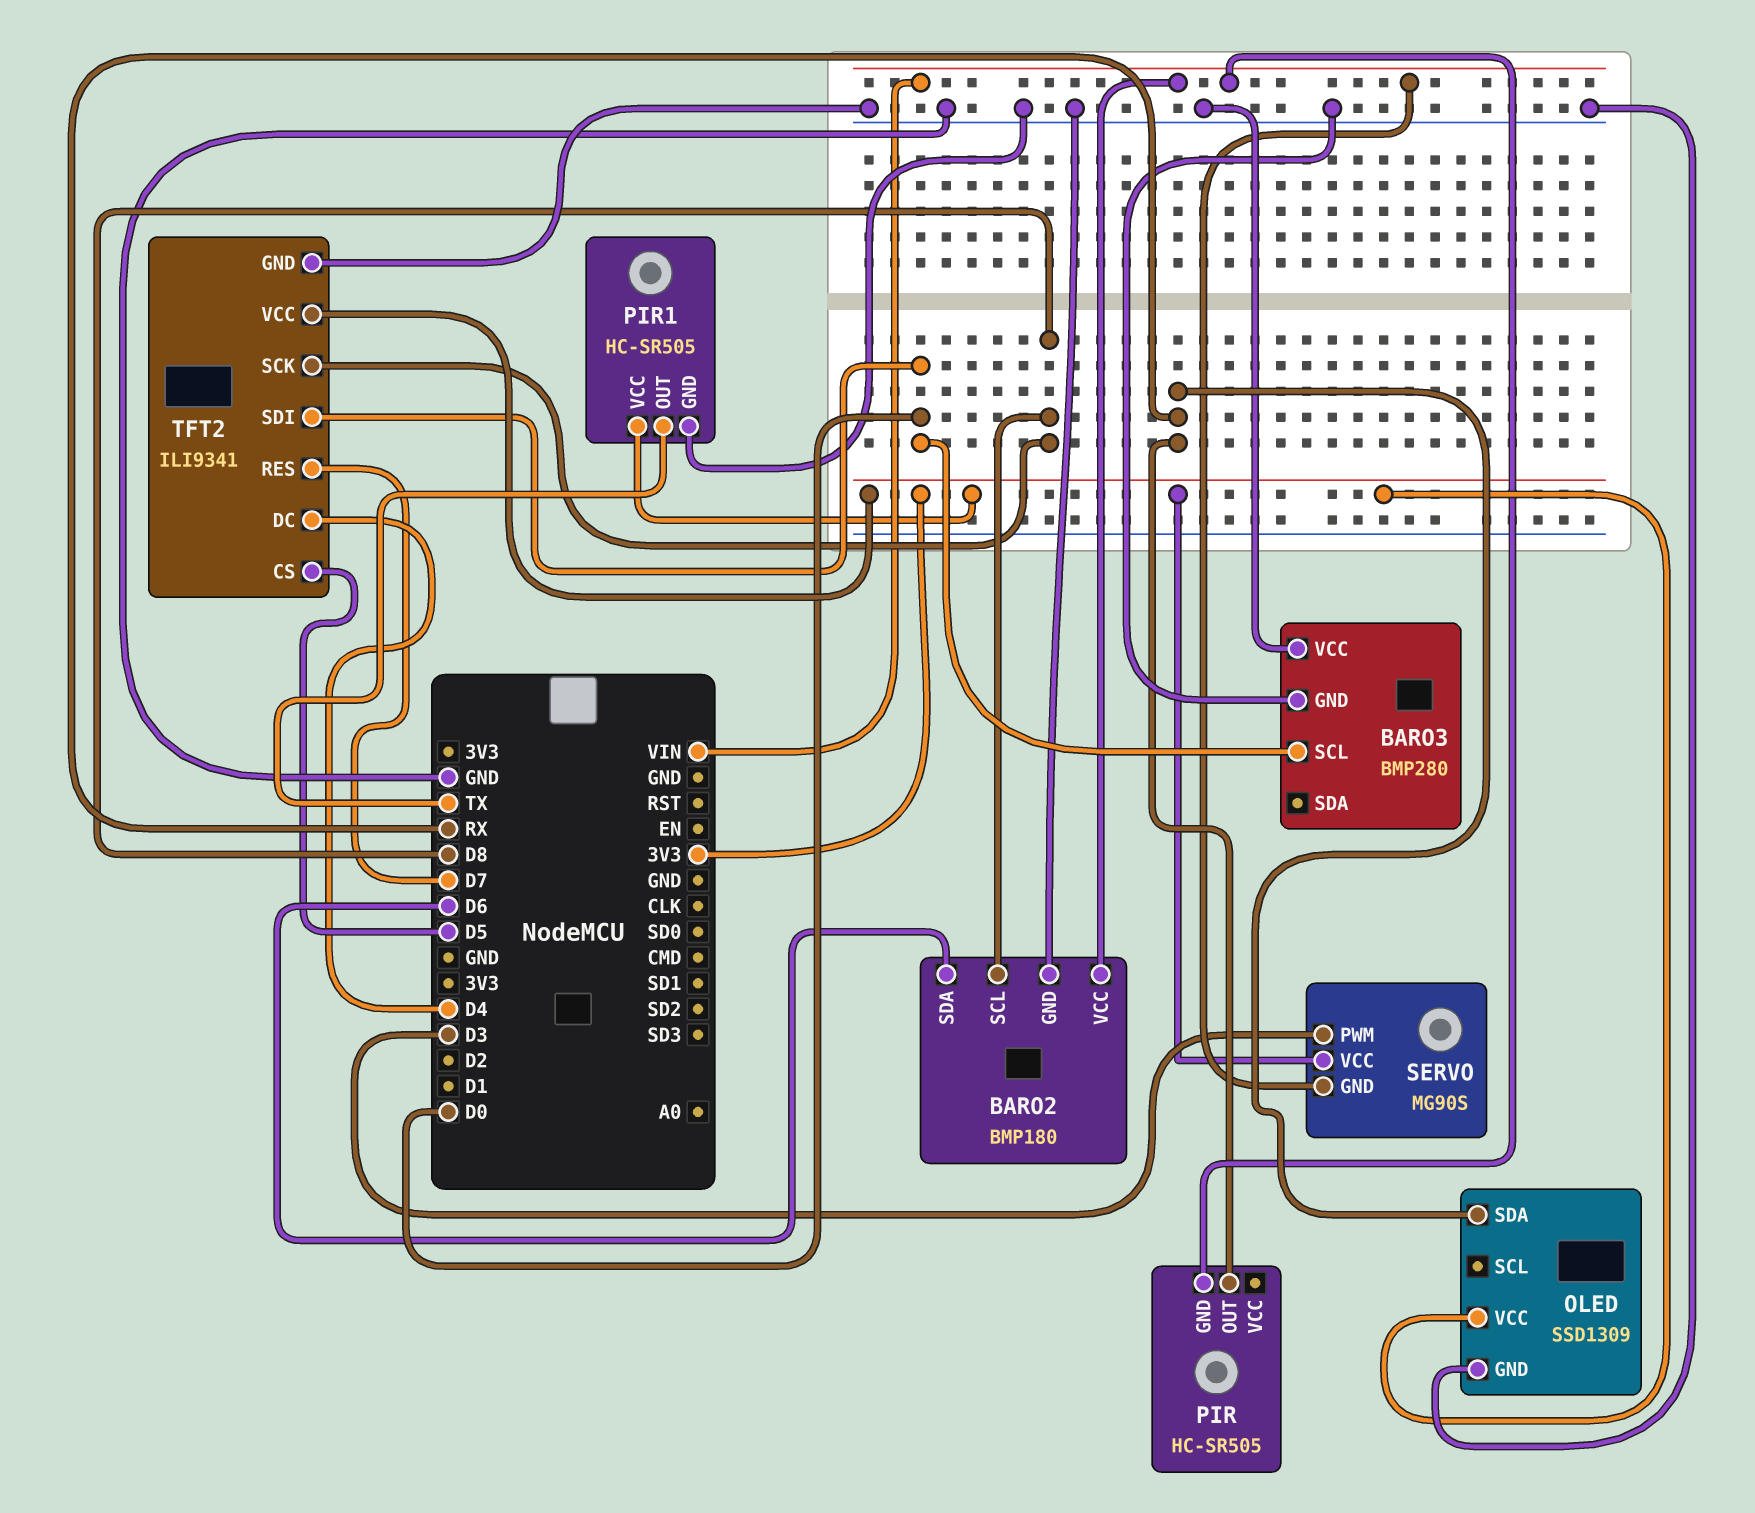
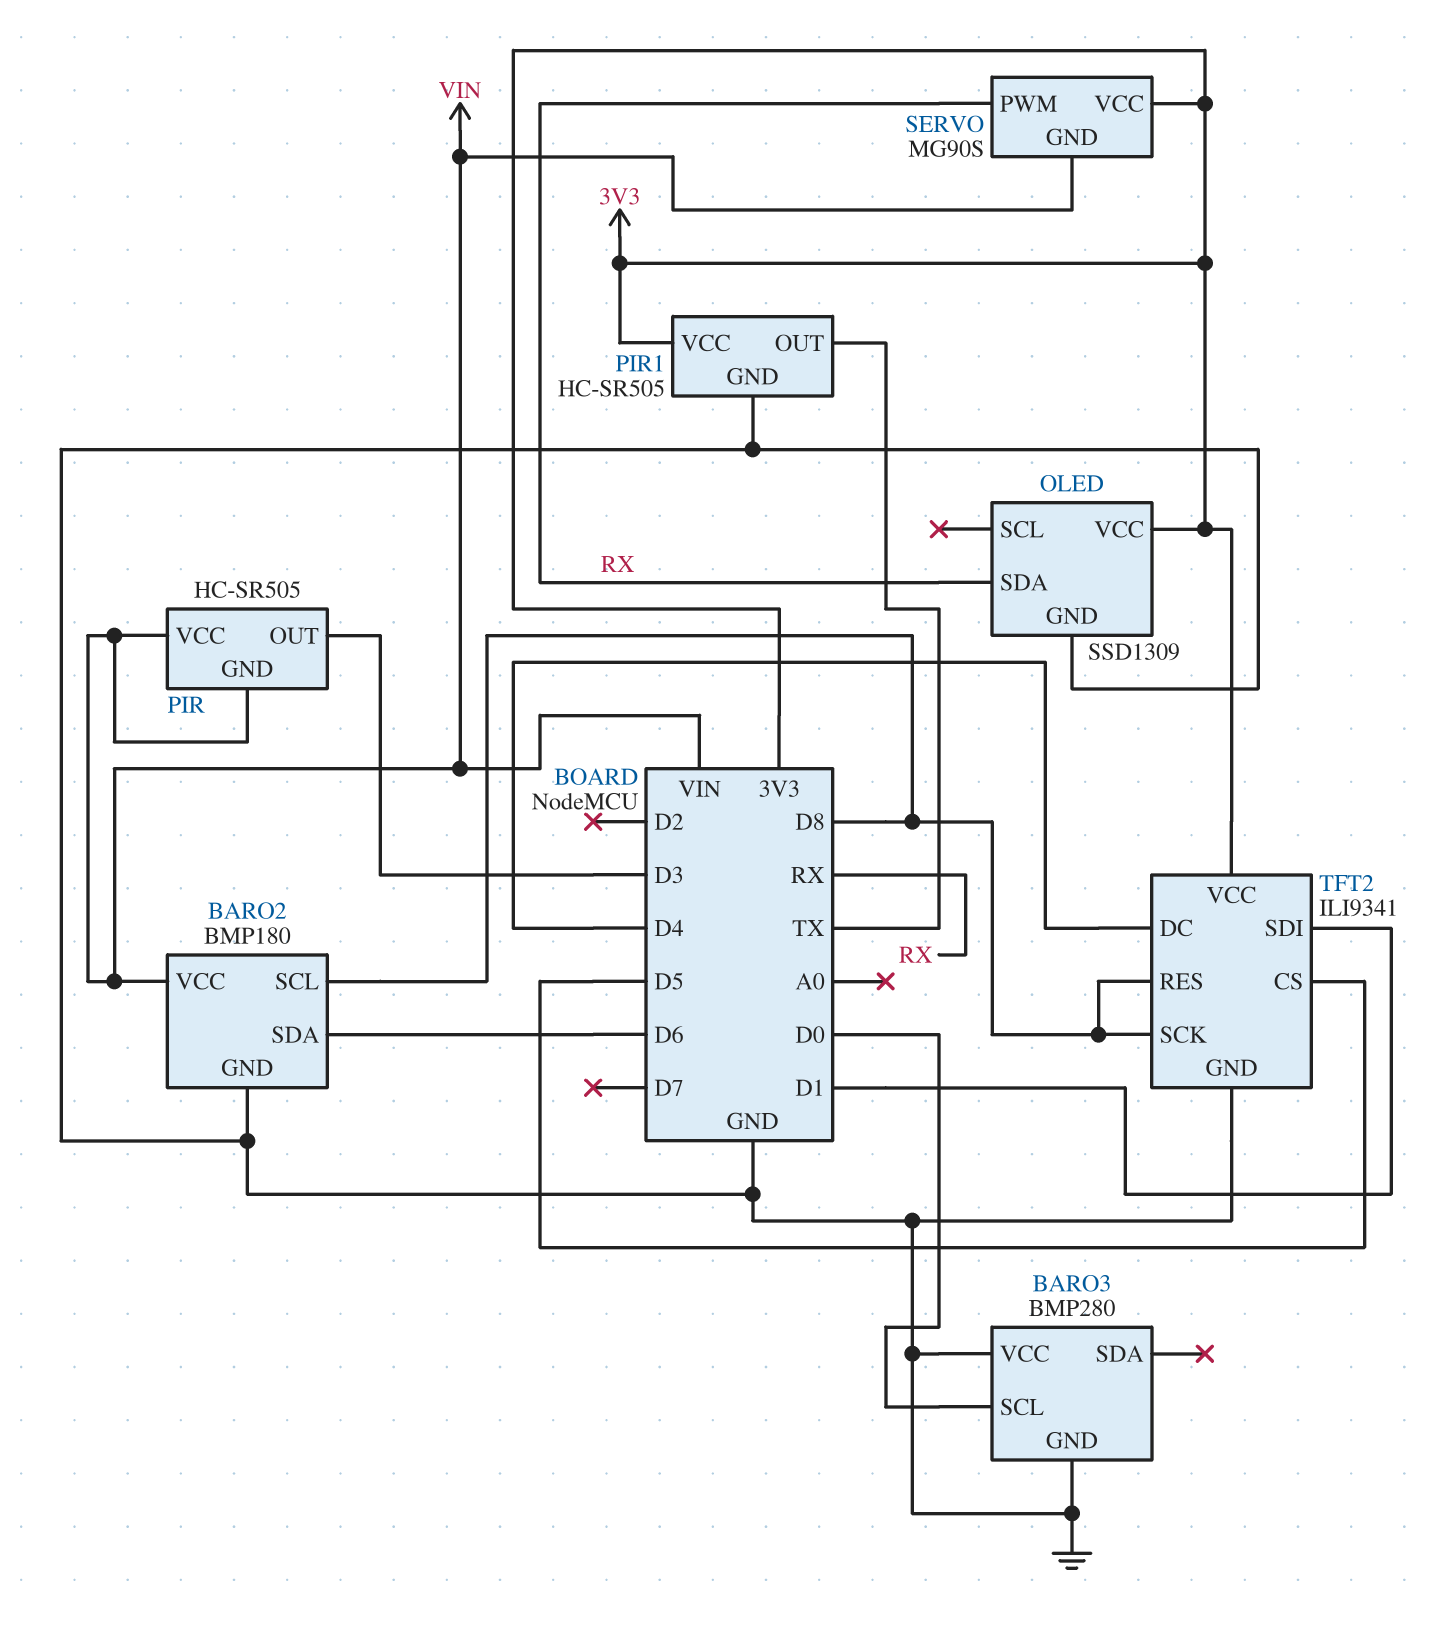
PIR pin OUT: RX -> D3
PIR pin VCC: none -> VIN
SERVO pin PWM: D3 -> RX
TFT2 pin RES: D7 -> D8
TFT2 pin SDI: D0 -> D1

